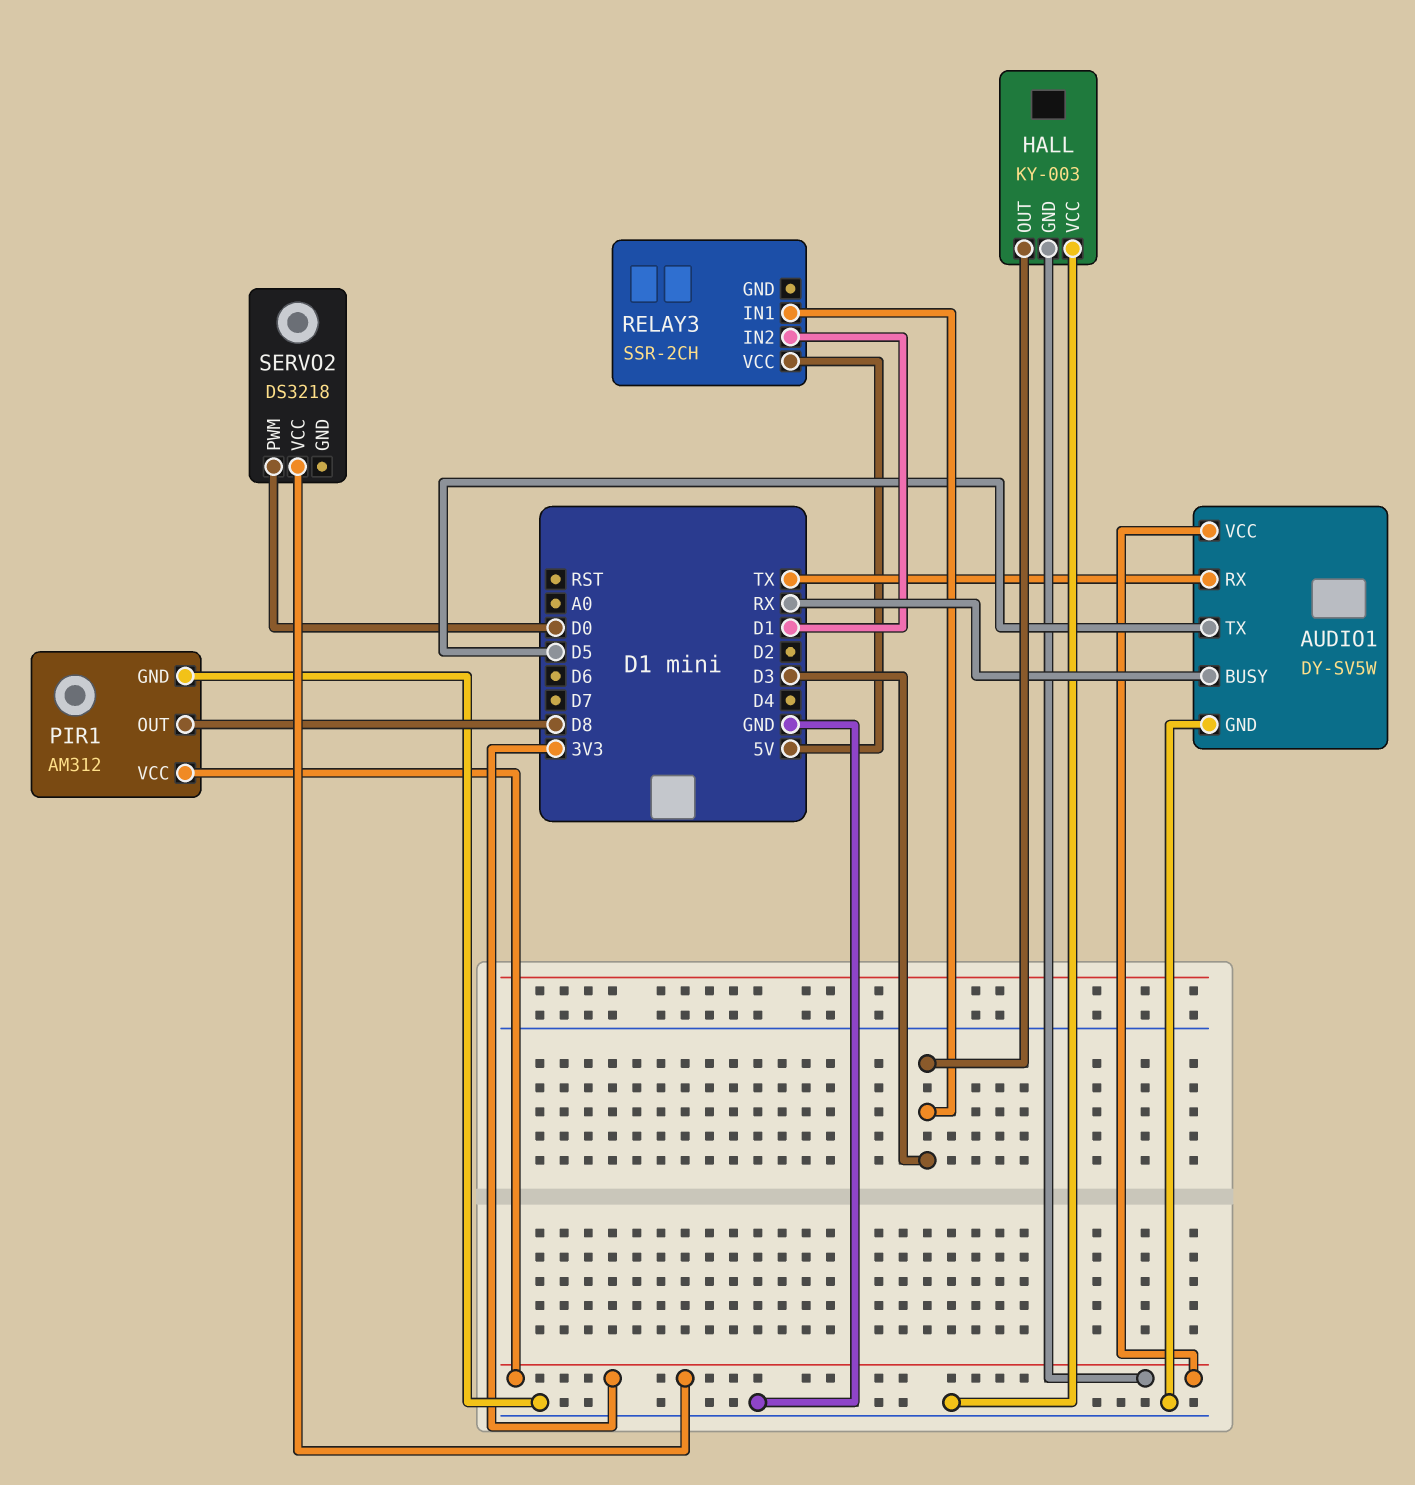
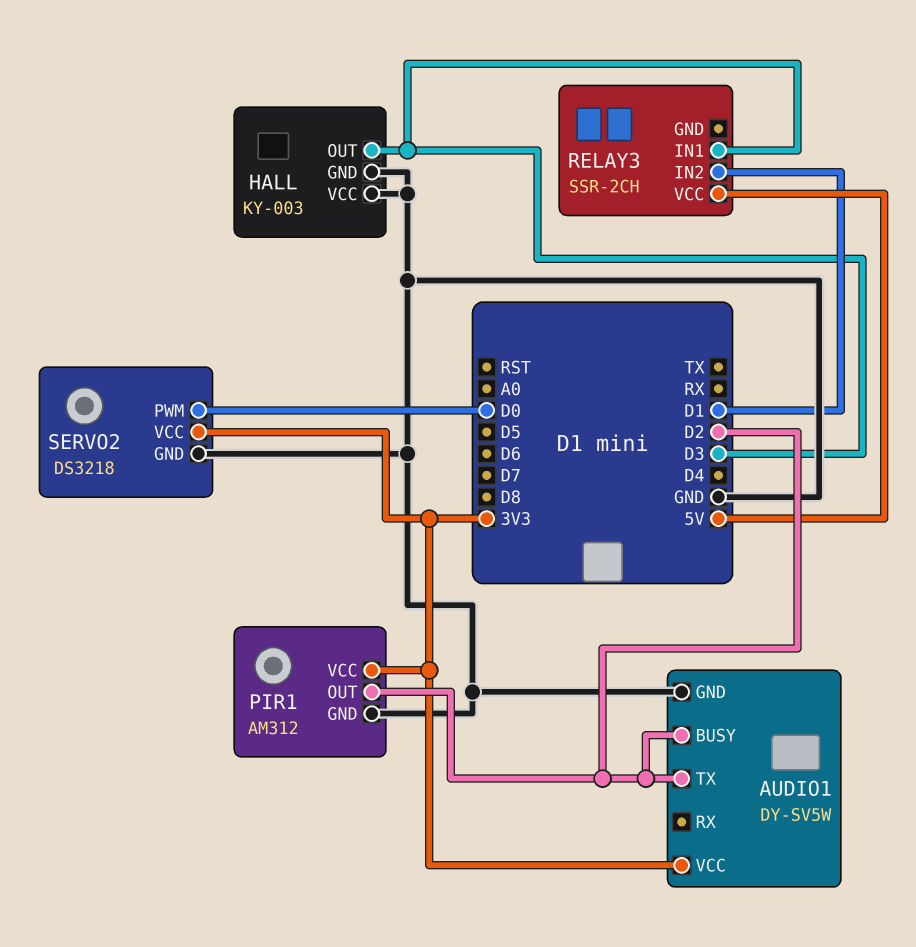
AUDIO1 pin BUSY: RX -> D2
AUDIO1 pin RX: TX -> none
AUDIO1 pin TX: D5 -> D2
HALL pin GND: 3V3 -> GND
PIR1 pin OUT: D8 -> D2
SERVO2 pin GND: none -> GND

